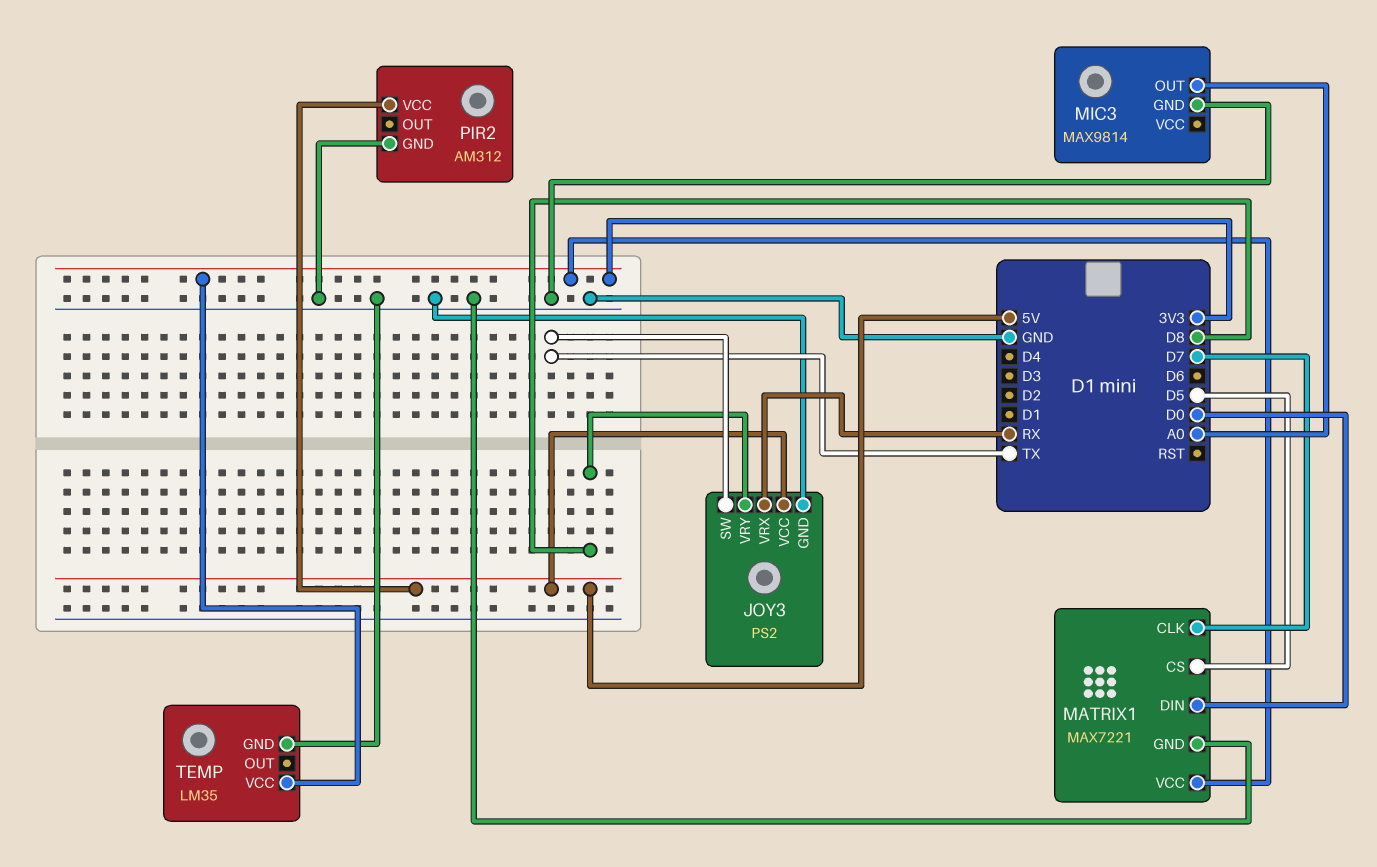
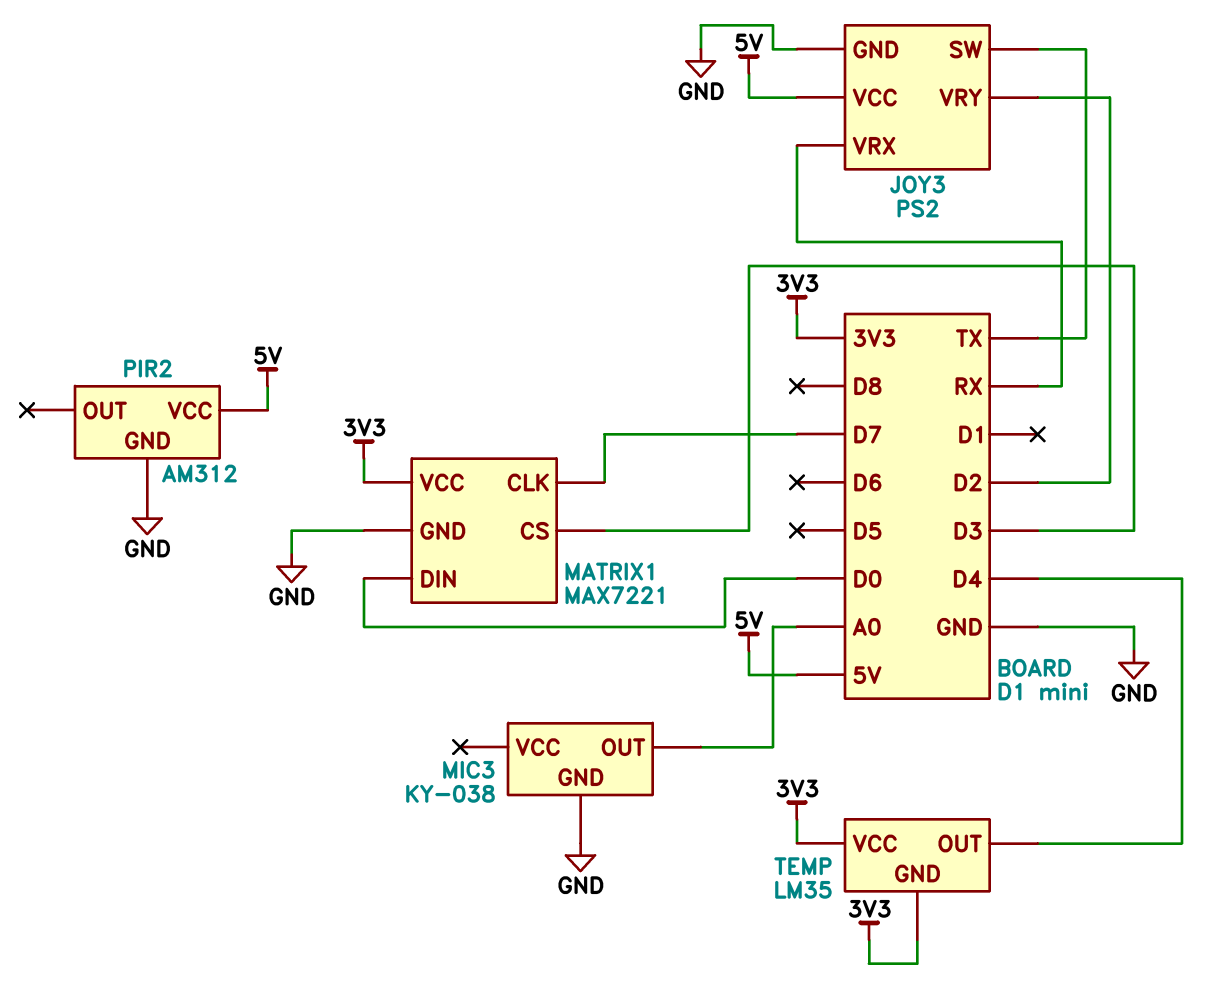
JOY3 pin VRY: D8 -> D2
MATRIX1 pin CS: D5 -> D3
MIC3: MAX9814 -> KY-038
TEMP pin GND: GND -> 3V3
TEMP pin OUT: none -> D4

